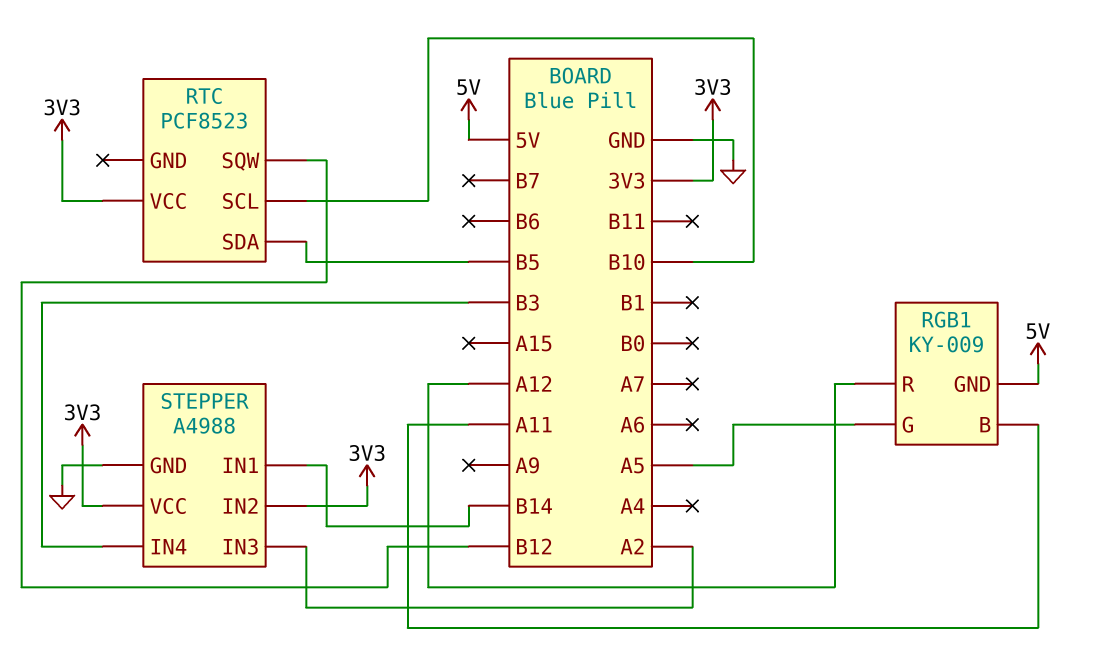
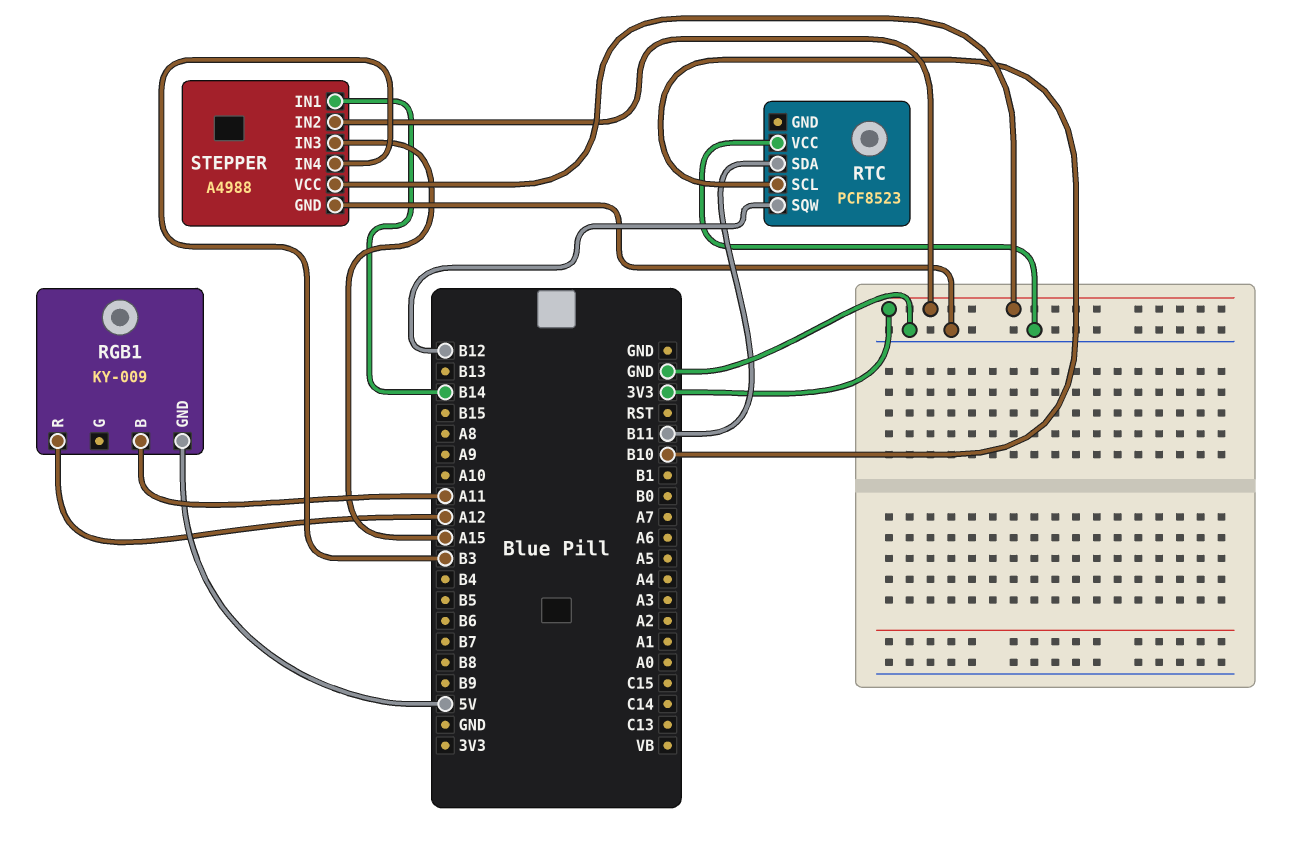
RGB1 pin G: A5 -> none
RTC pin SDA: B5 -> B11
RTC pin VCC: 3V3 -> GND
STEPPER pin IN3: A2 -> A15

